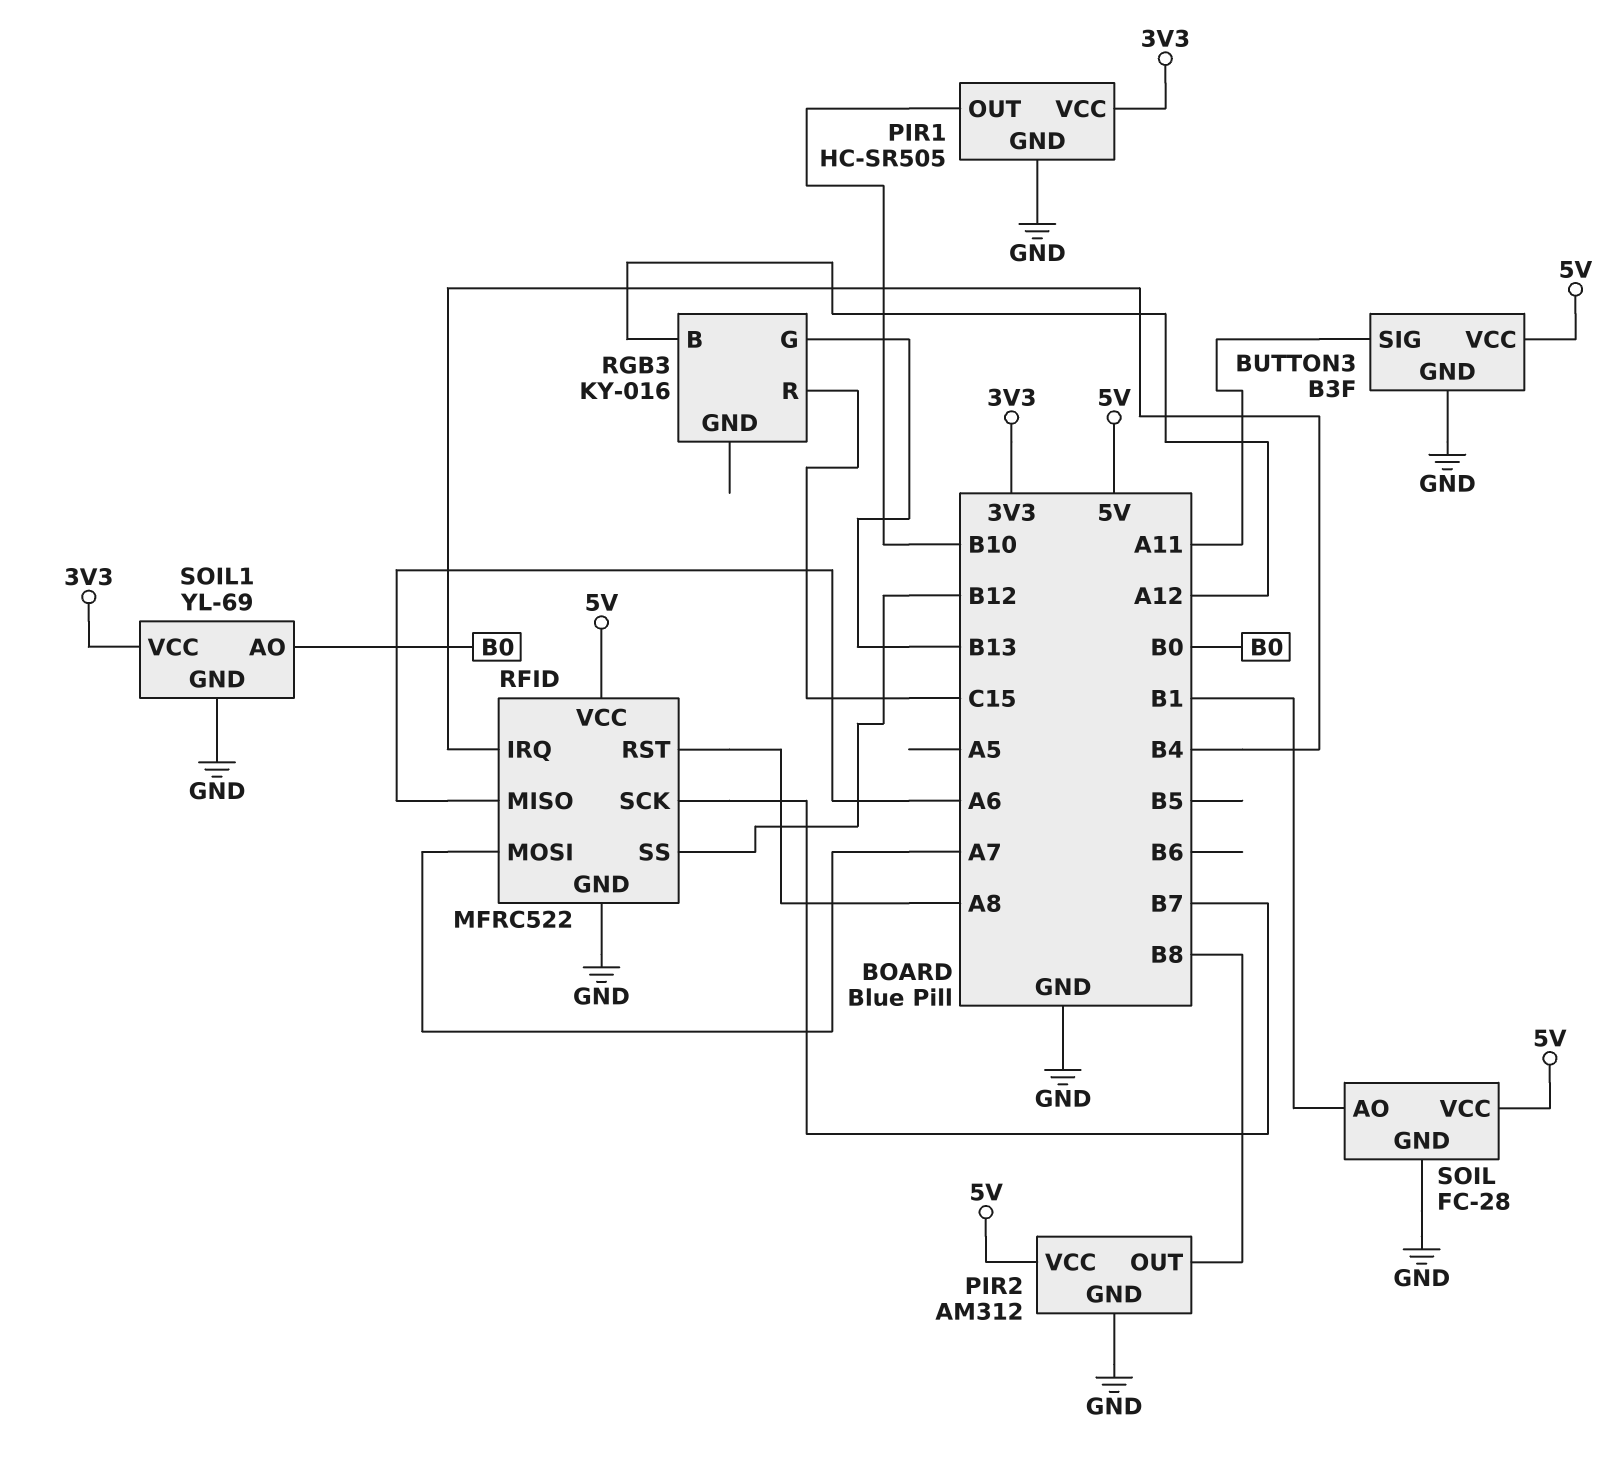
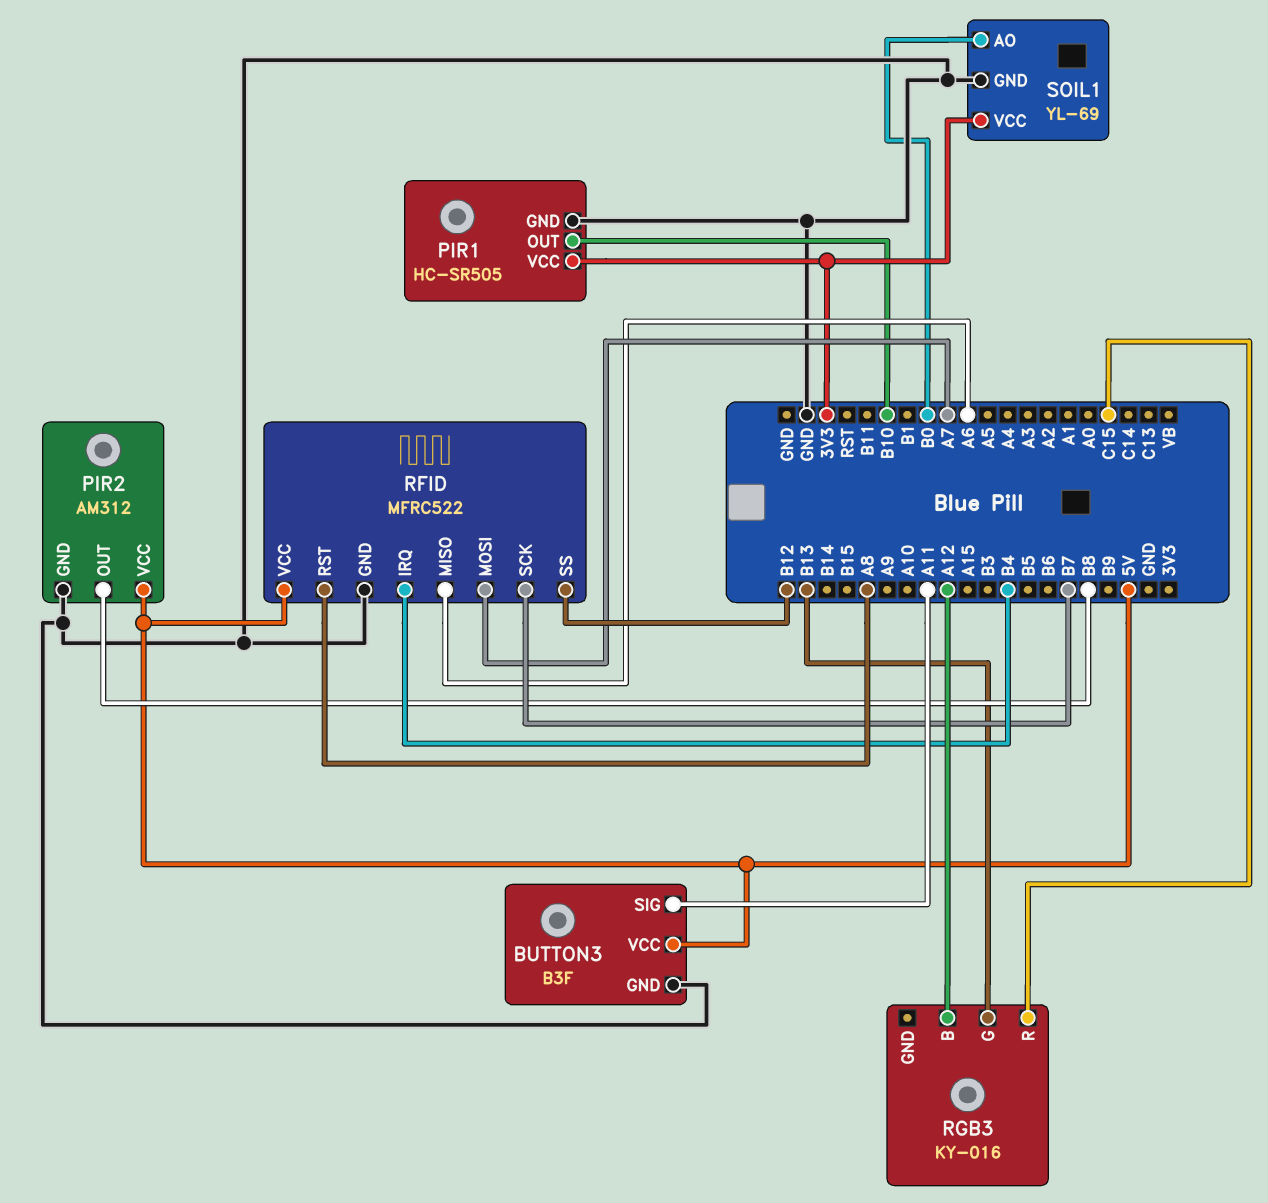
SOIL: FC-28 -> none
SOIL pin AO: B1 -> none
SOIL pin GND: GND -> none
SOIL pin VCC: 5V -> none

